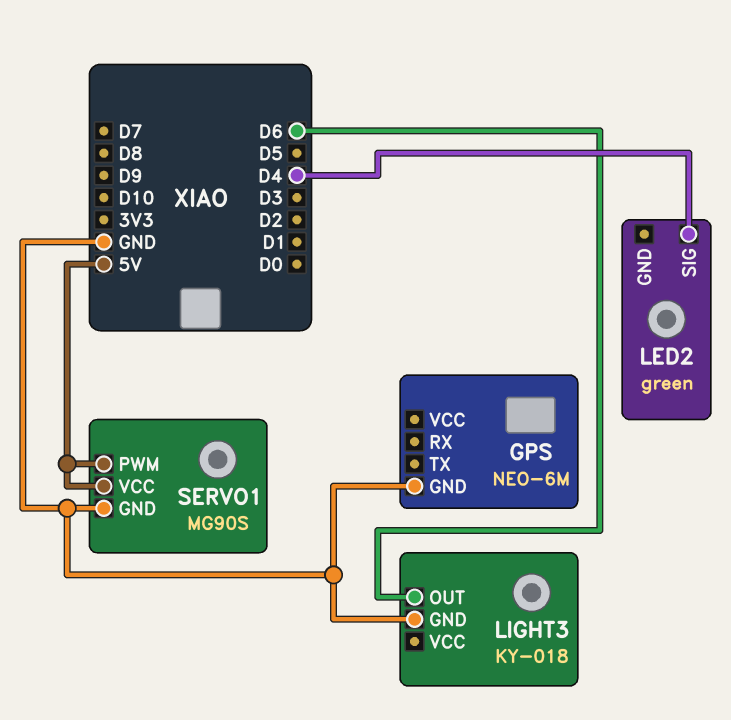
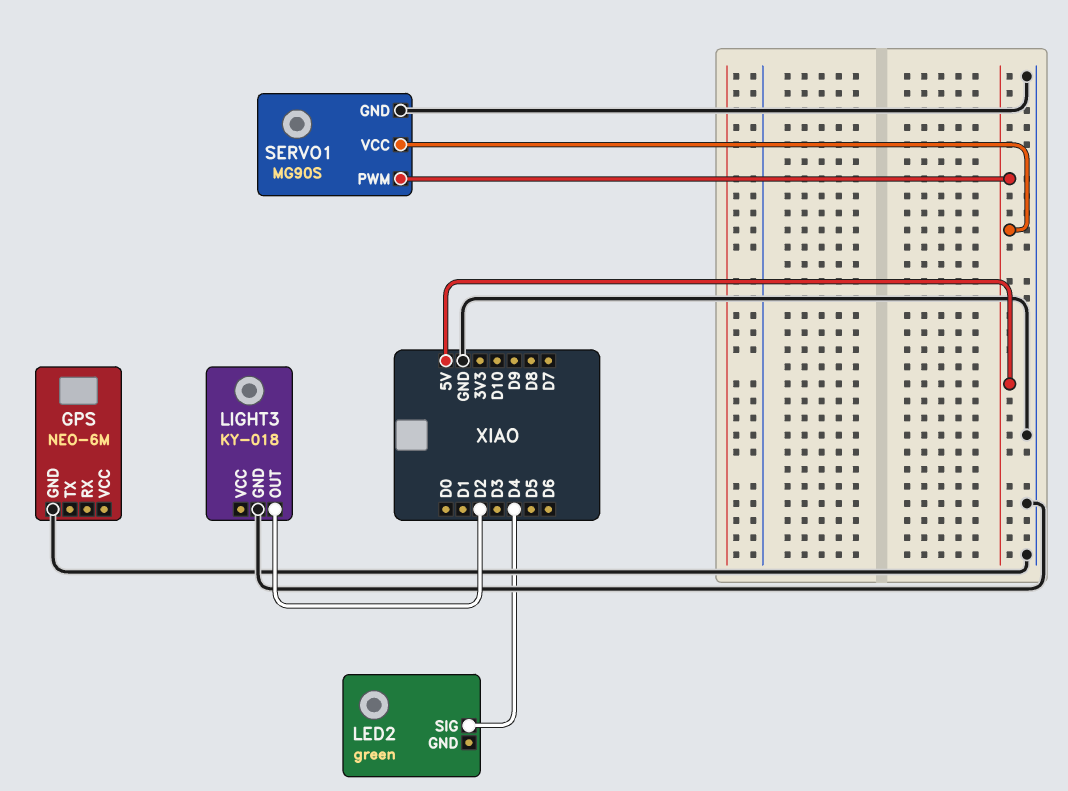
LIGHT3 pin OUT: D6 -> D2

